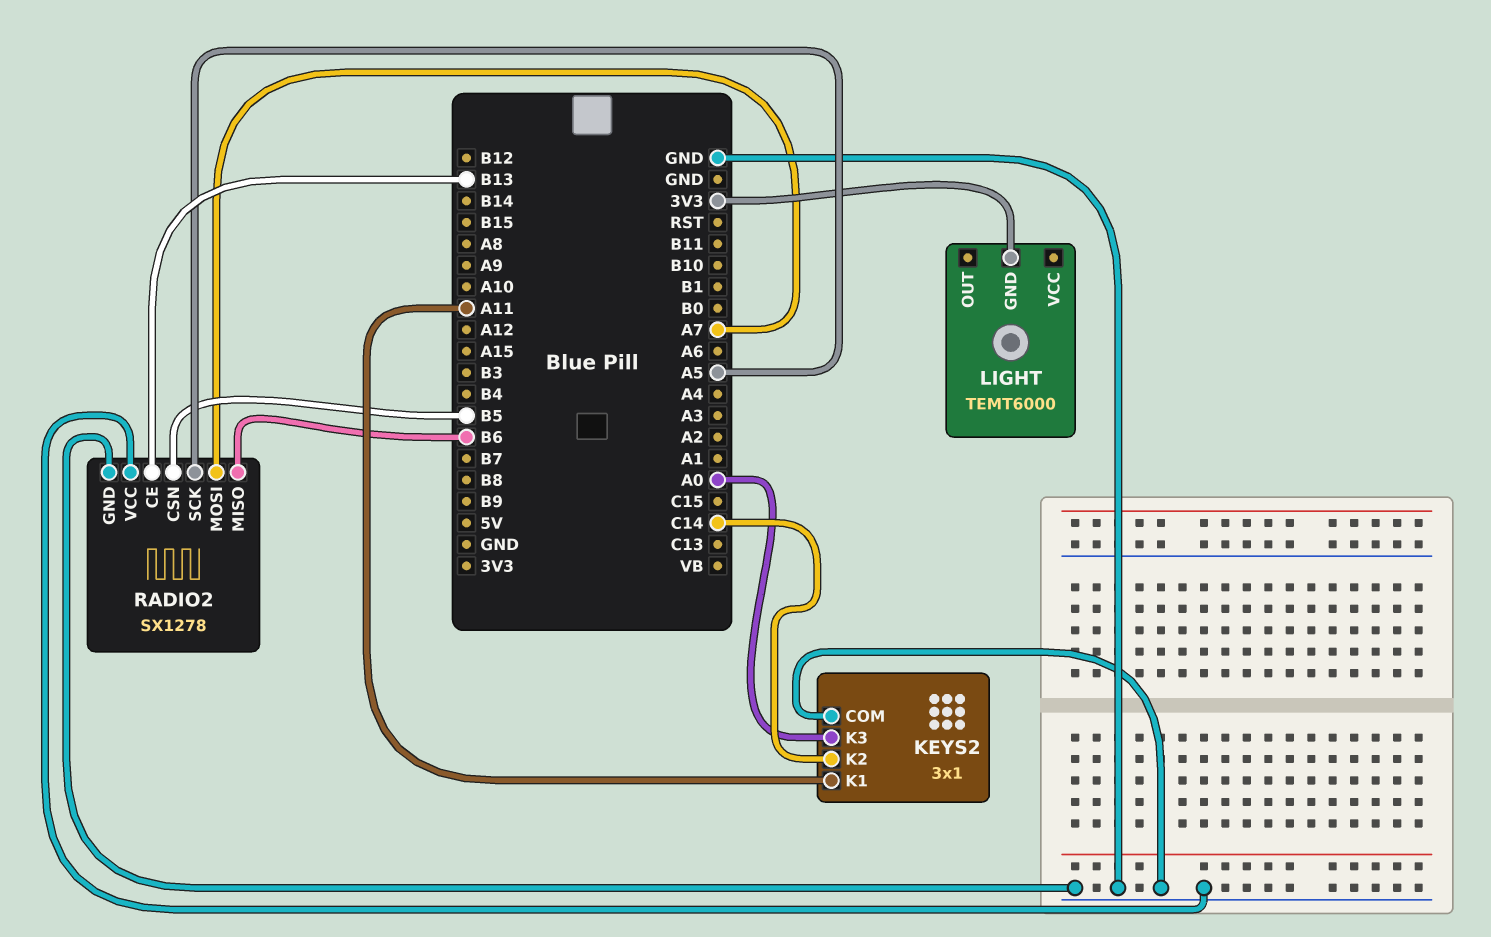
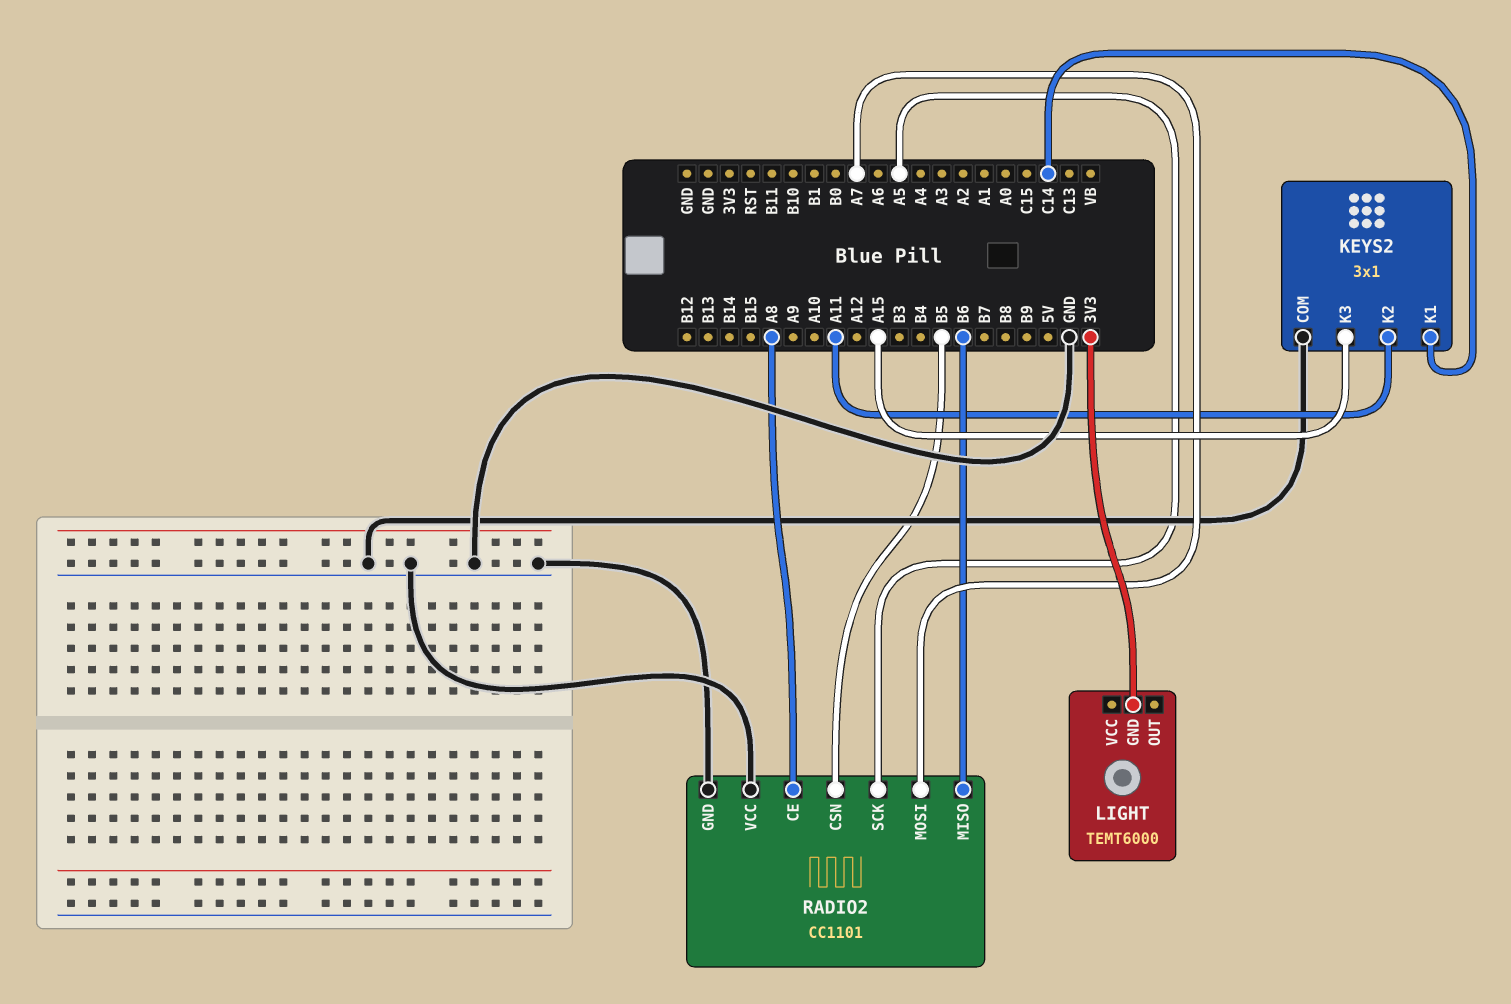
KEYS2 pin K1: A11 -> C14
KEYS2 pin K2: C14 -> A11
KEYS2 pin K3: A0 -> A15
RADIO2: SX1278 -> CC1101
RADIO2 pin CE: B13 -> A8

